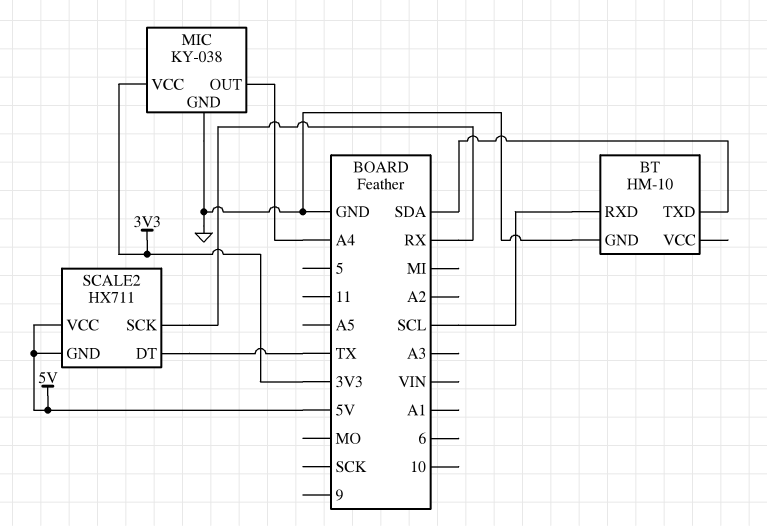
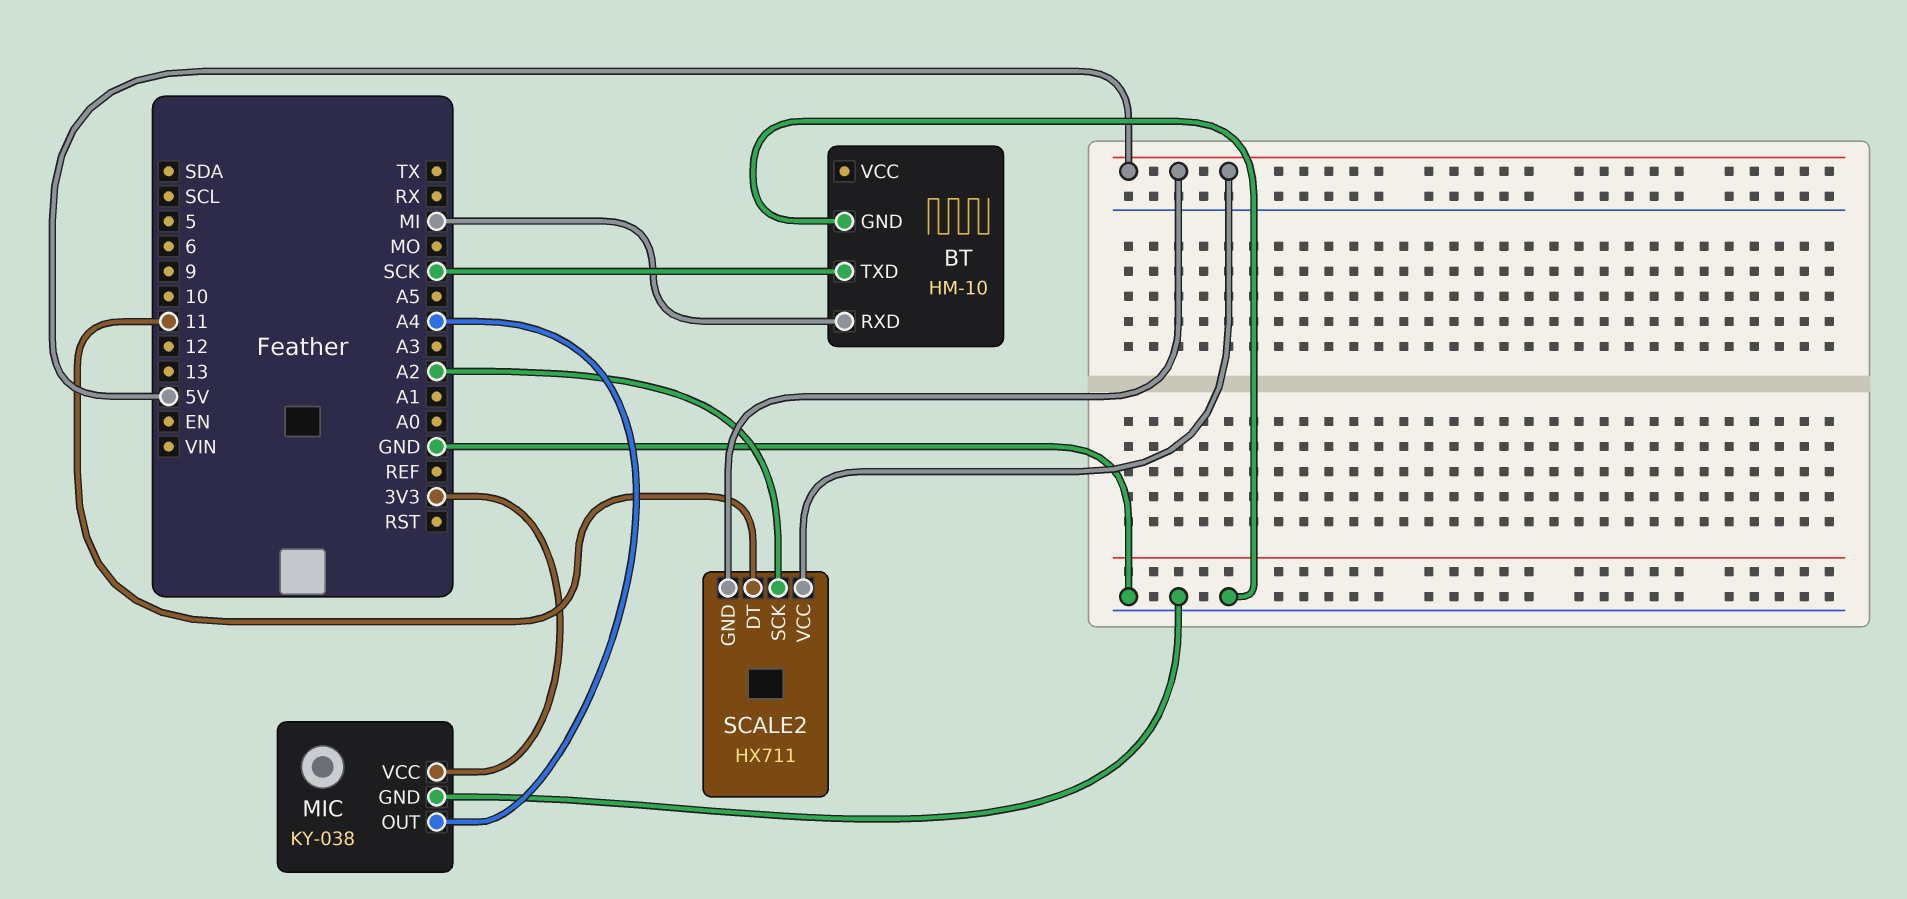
BT pin RXD: SCL -> MI
BT pin TXD: SDA -> SCK
SCALE2 pin DT: TX -> 11
SCALE2 pin SCK: RX -> A2

